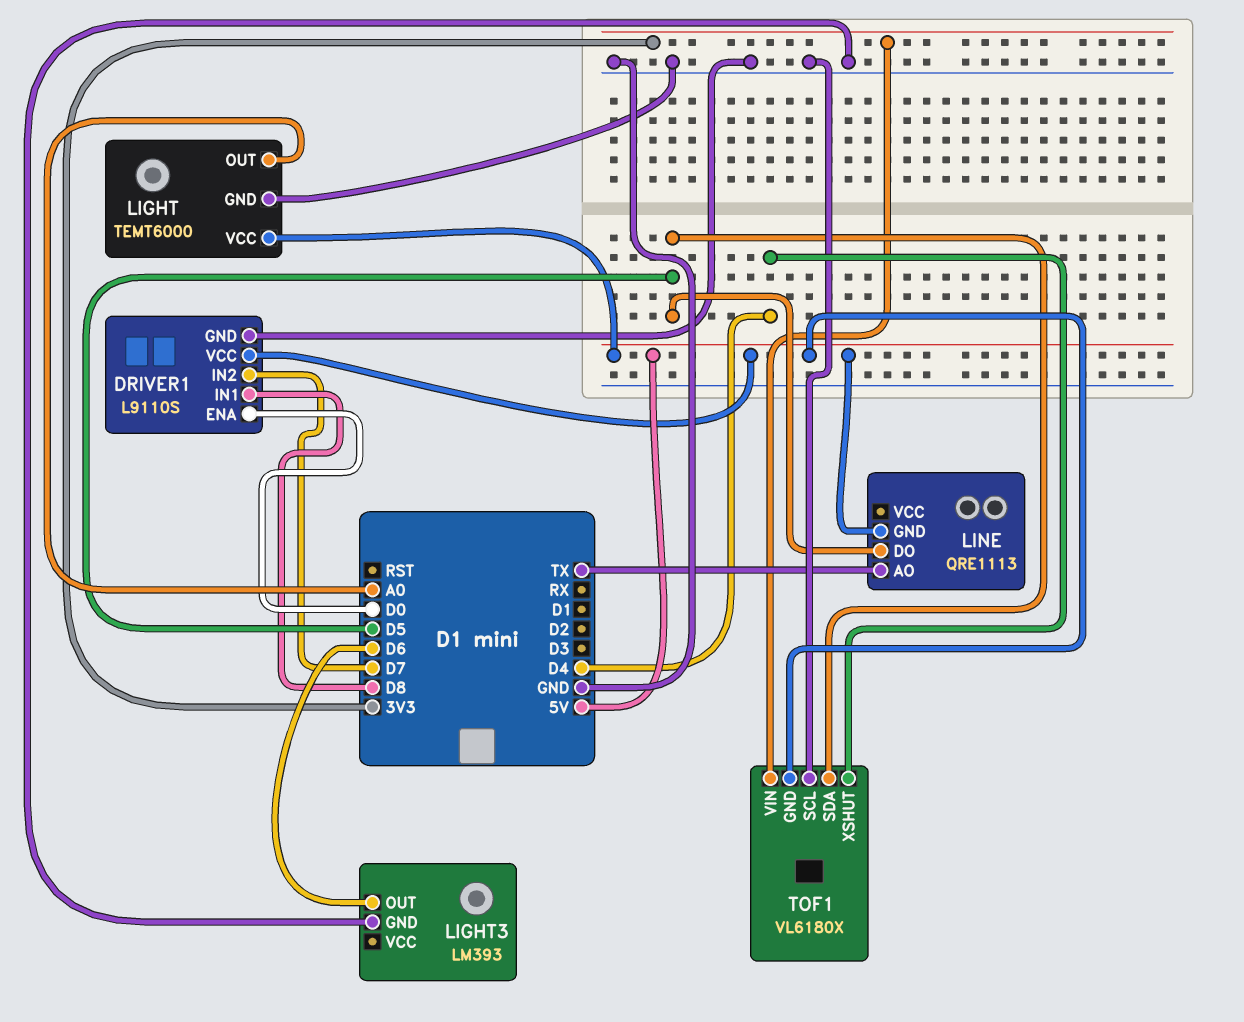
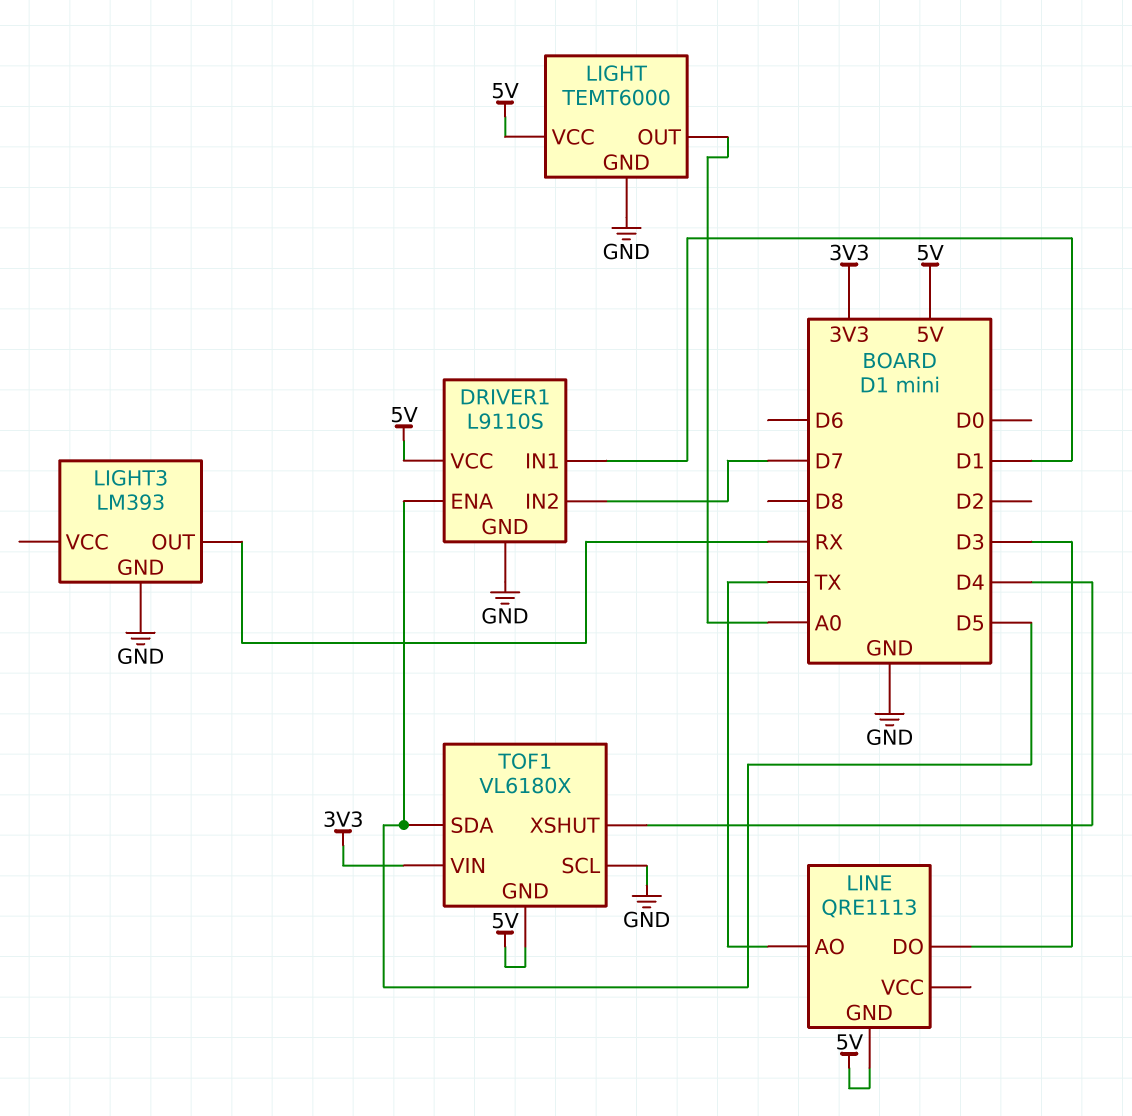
DRIVER1 pin ENA: D0 -> D5
DRIVER1 pin IN1: D8 -> D1
LIGHT3 pin OUT: D6 -> RX
LINE pin DO: D5 -> D3

